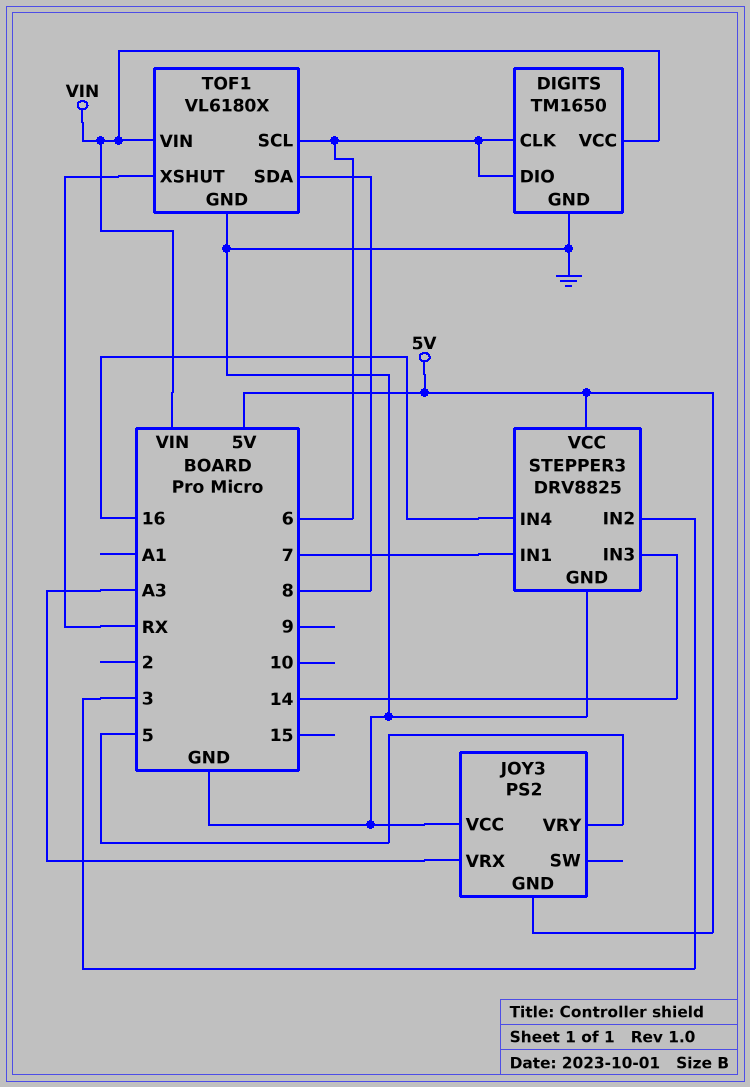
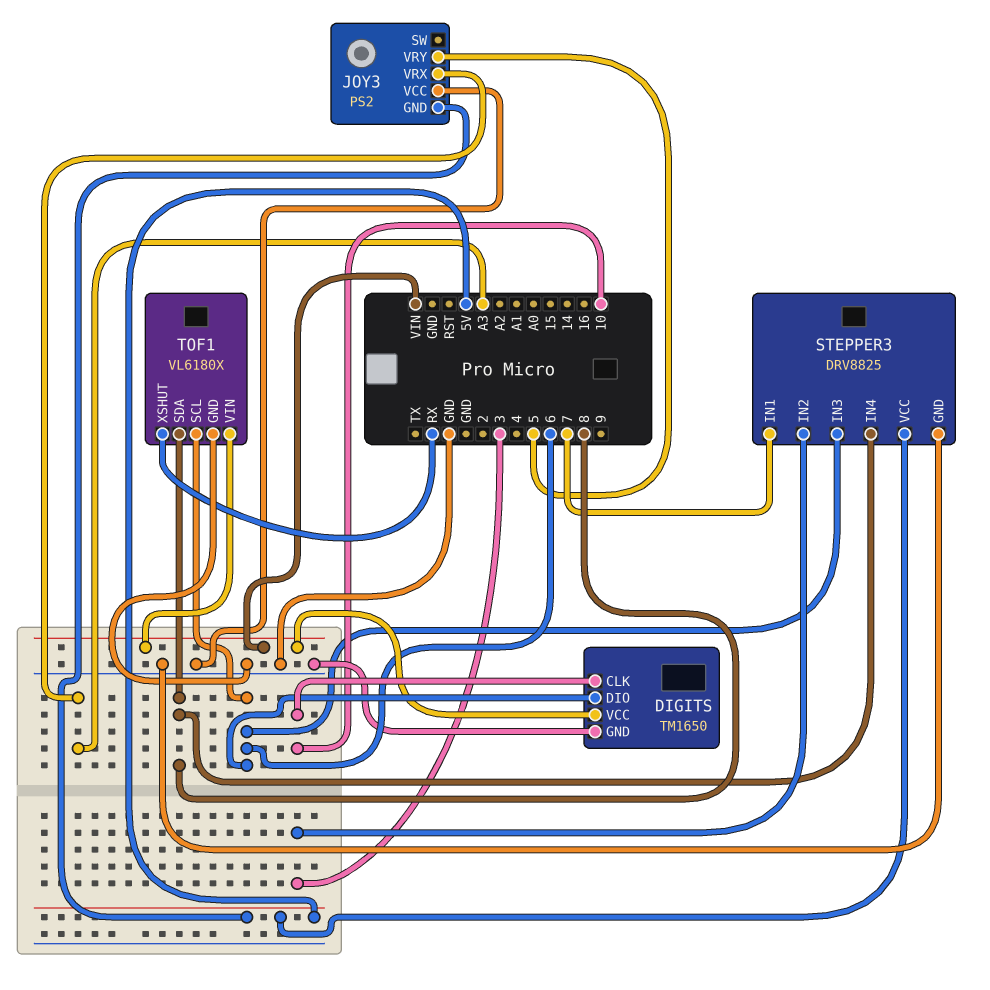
DIGITS pin CLK: 6 -> 10
STEPPER3 pin IN3: 14 -> 6
STEPPER3 pin IN4: 16 -> 8

